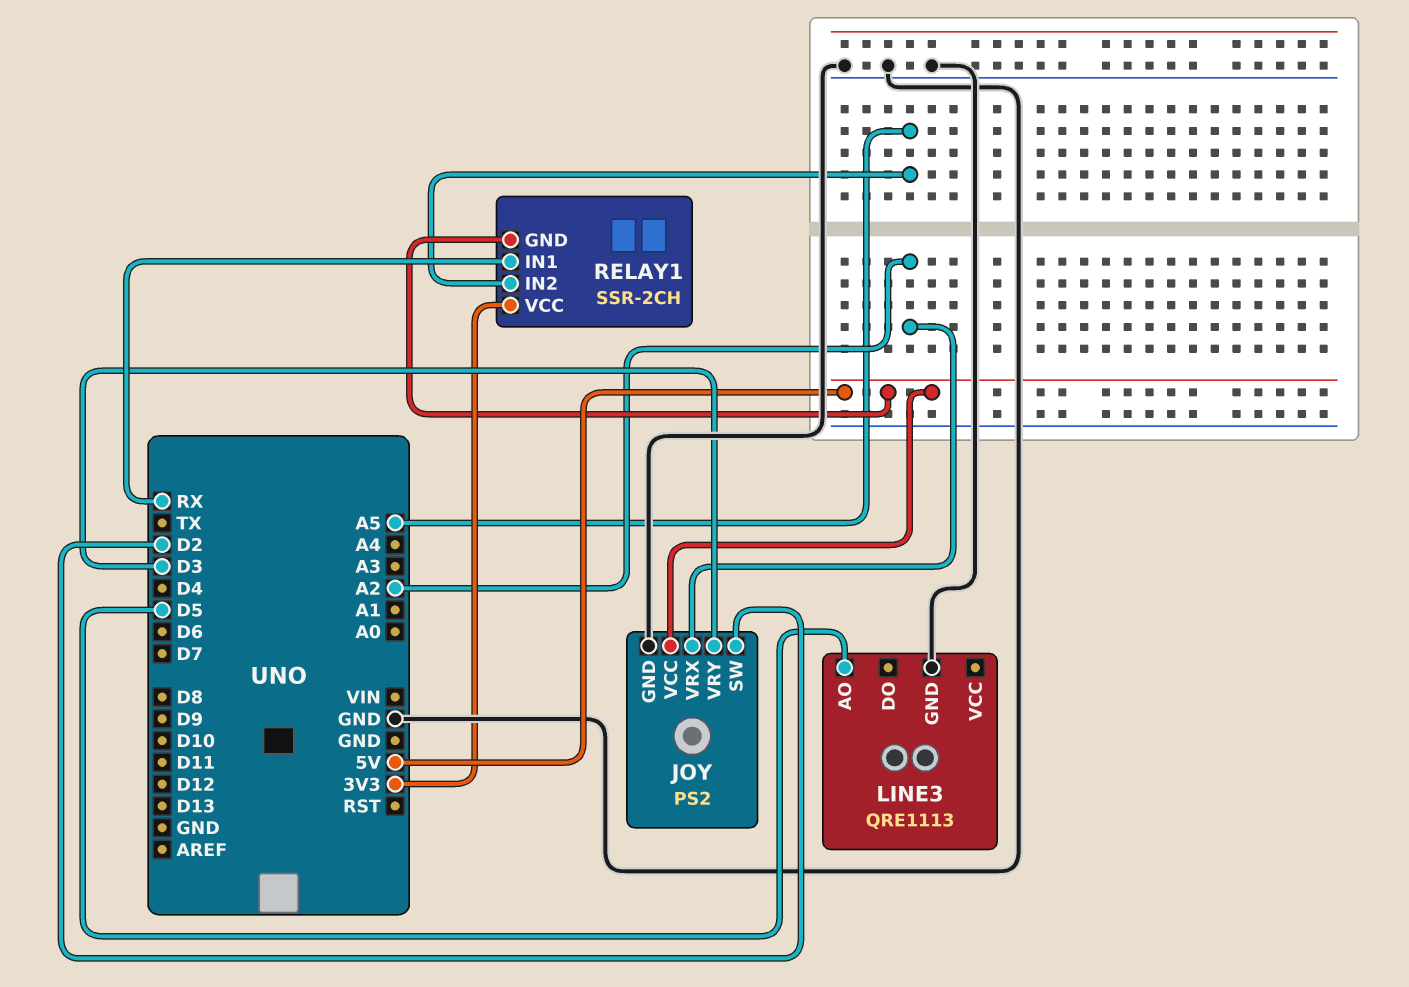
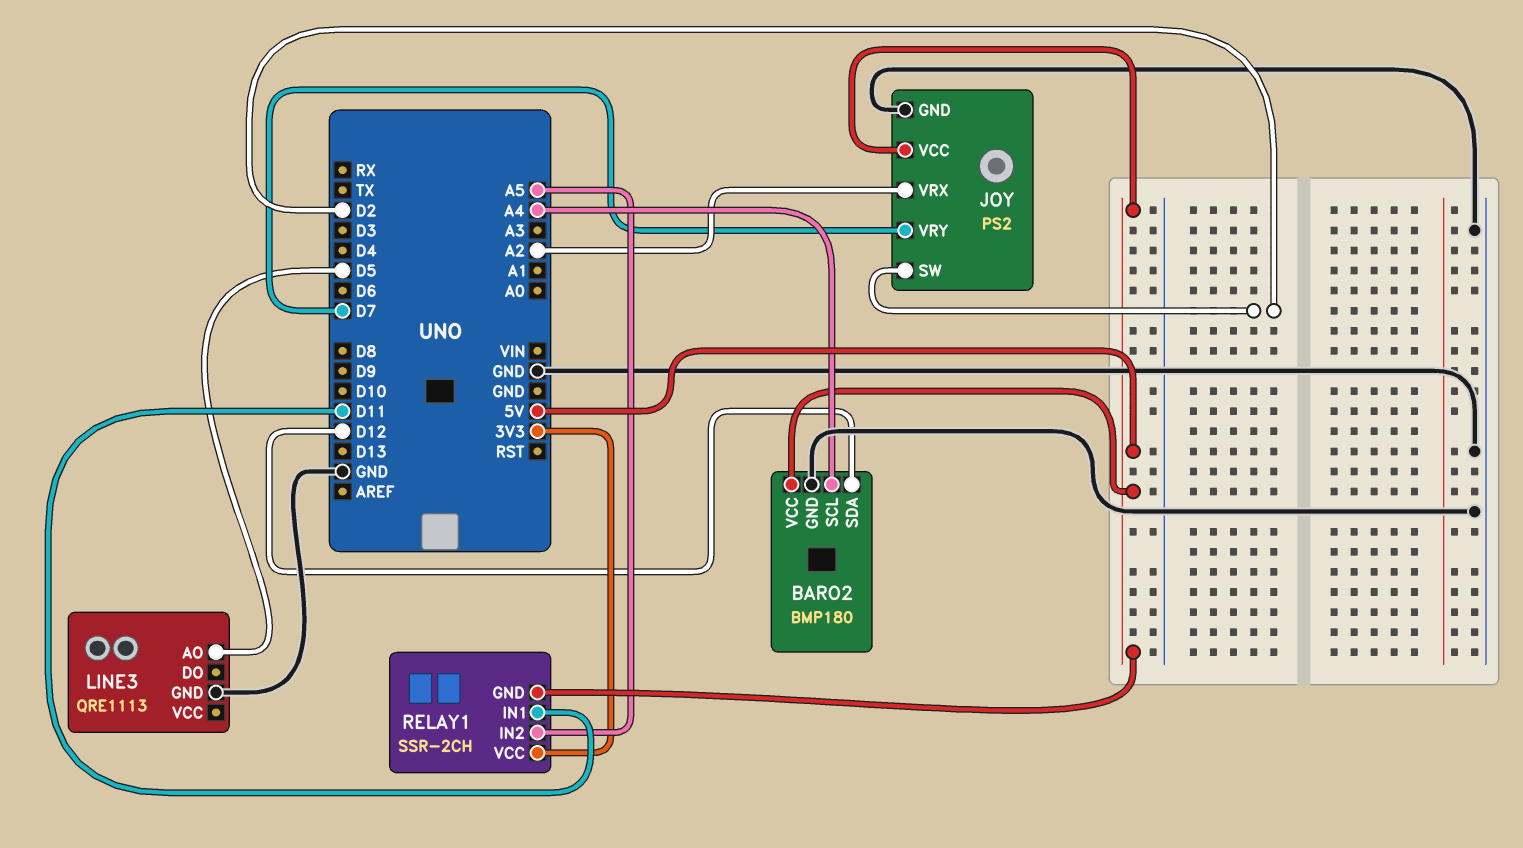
BARO2: none -> BMP180
BARO2 pin GND: none -> GND
BARO2 pin SCL: none -> A4
BARO2 pin SDA: none -> D12
BARO2 pin VCC: none -> 5V
JOY pin VRY: D3 -> D7
RELAY1 pin IN1: RX -> D11

